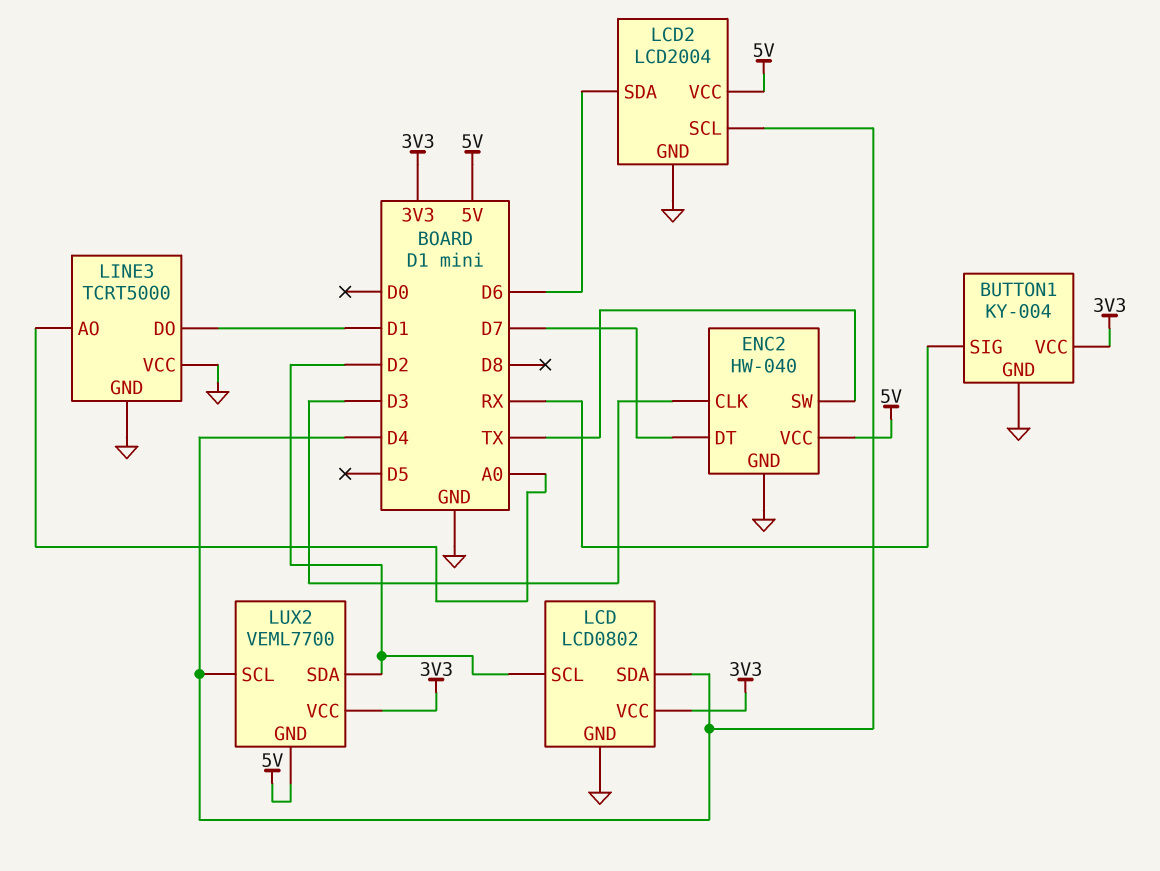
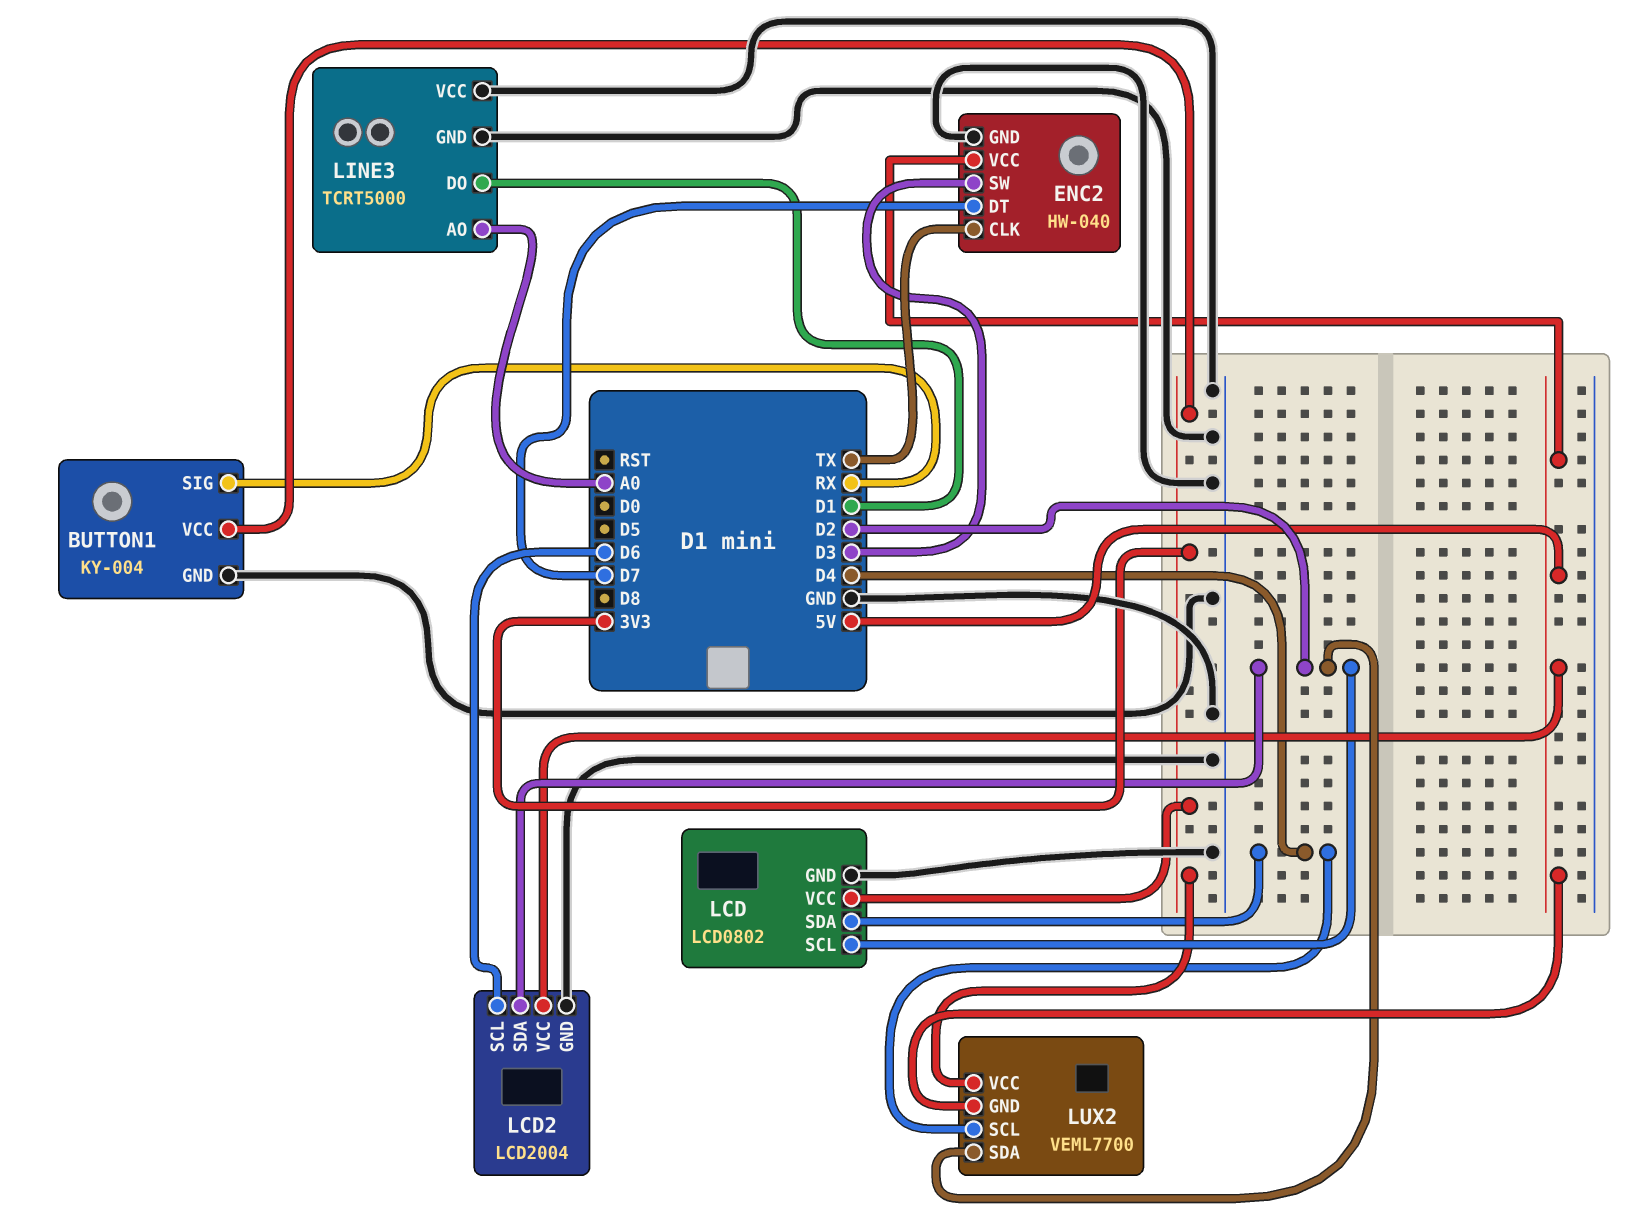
ENC2 pin CLK: D3 -> TX
ENC2 pin SW: TX -> D3
LCD2 pin SCL: D4 -> D6
LCD2 pin SDA: D6 -> D2

